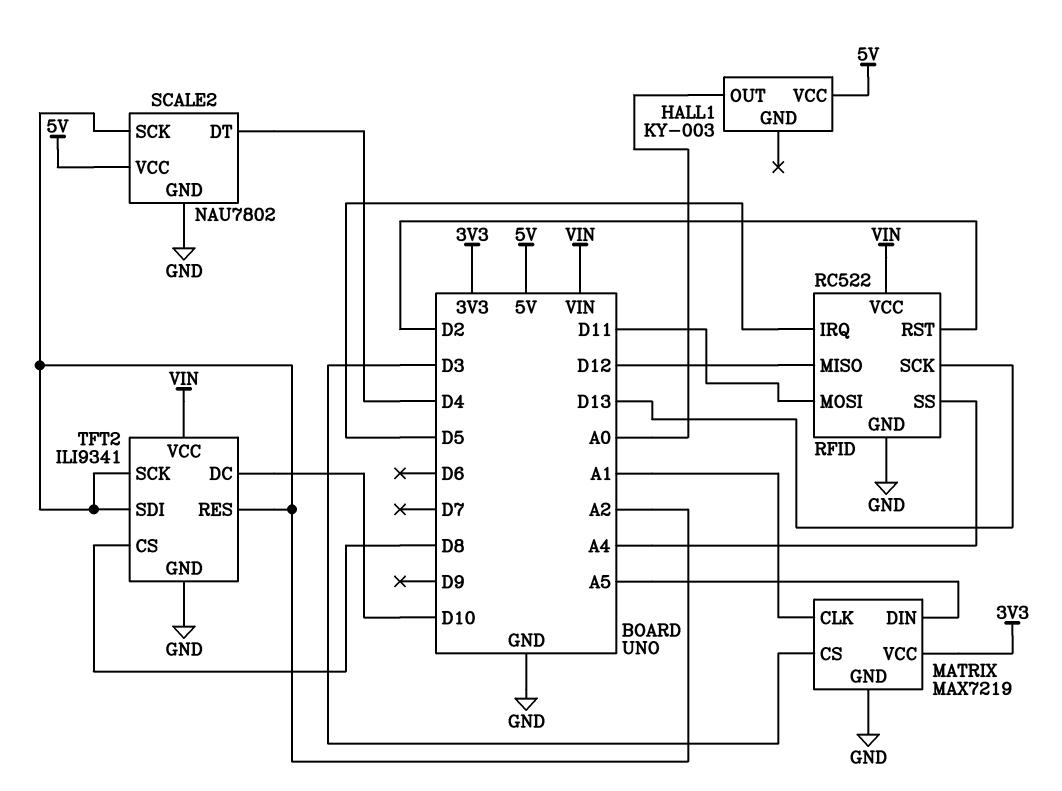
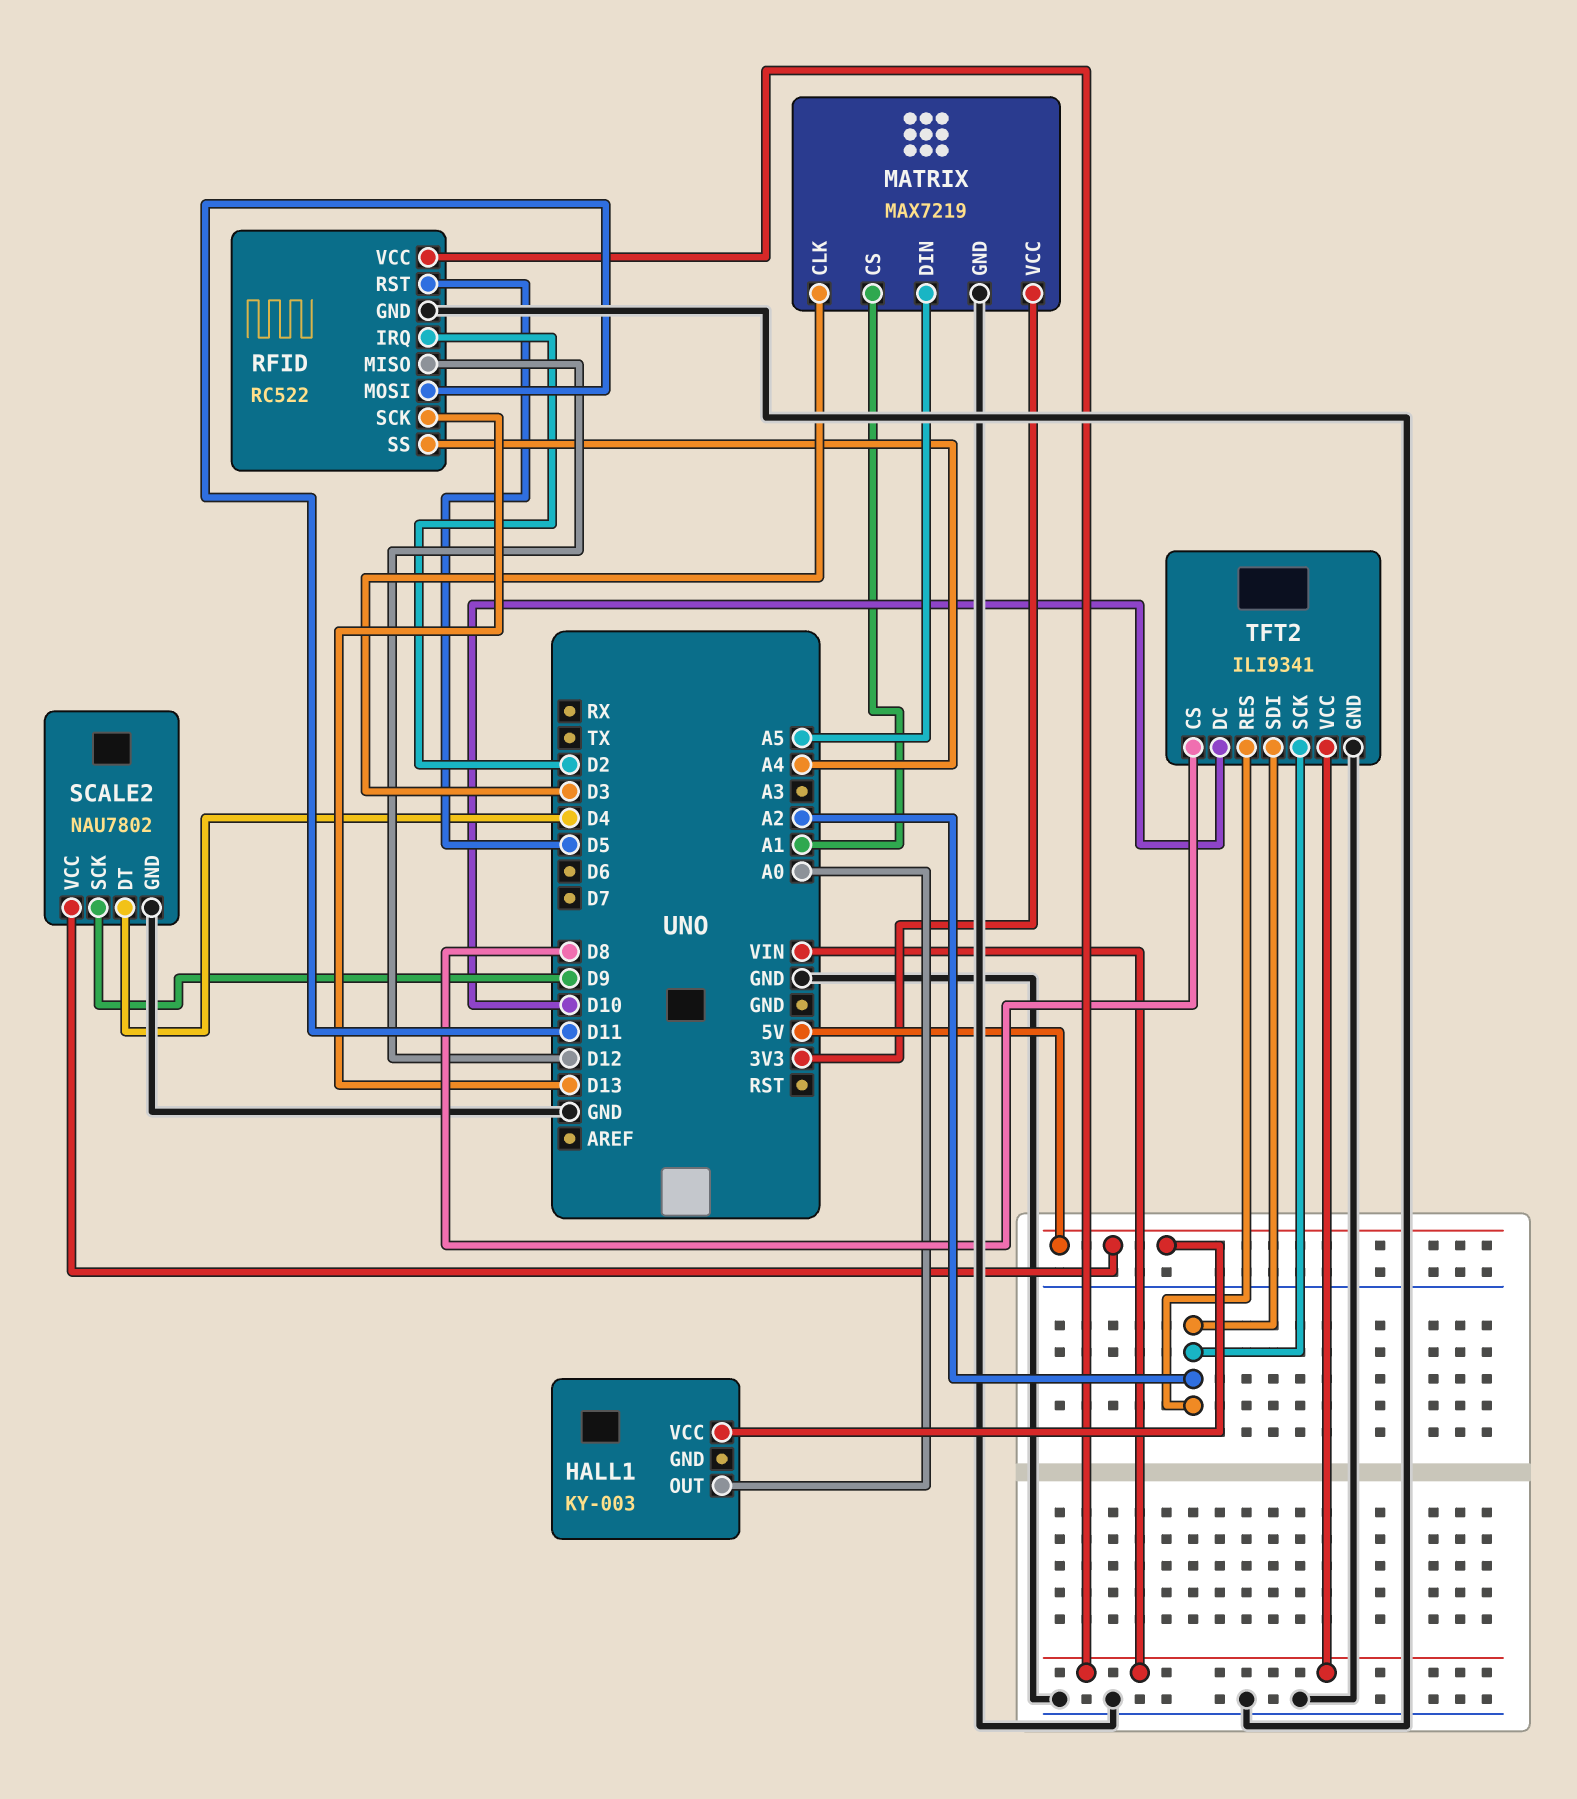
MATRIX pin CLK: A1 -> D3
MATRIX pin CS: D3 -> A1
RFID pin IRQ: D5 -> D2
RFID pin RST: D2 -> D5
SCALE2 pin SCK: A2 -> D9

